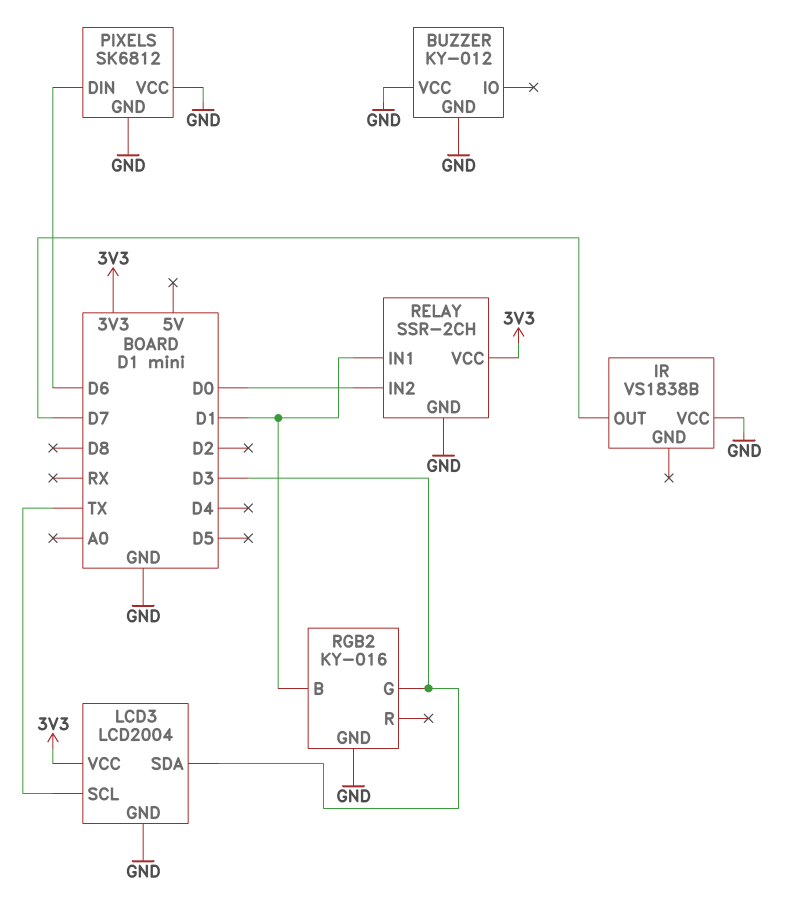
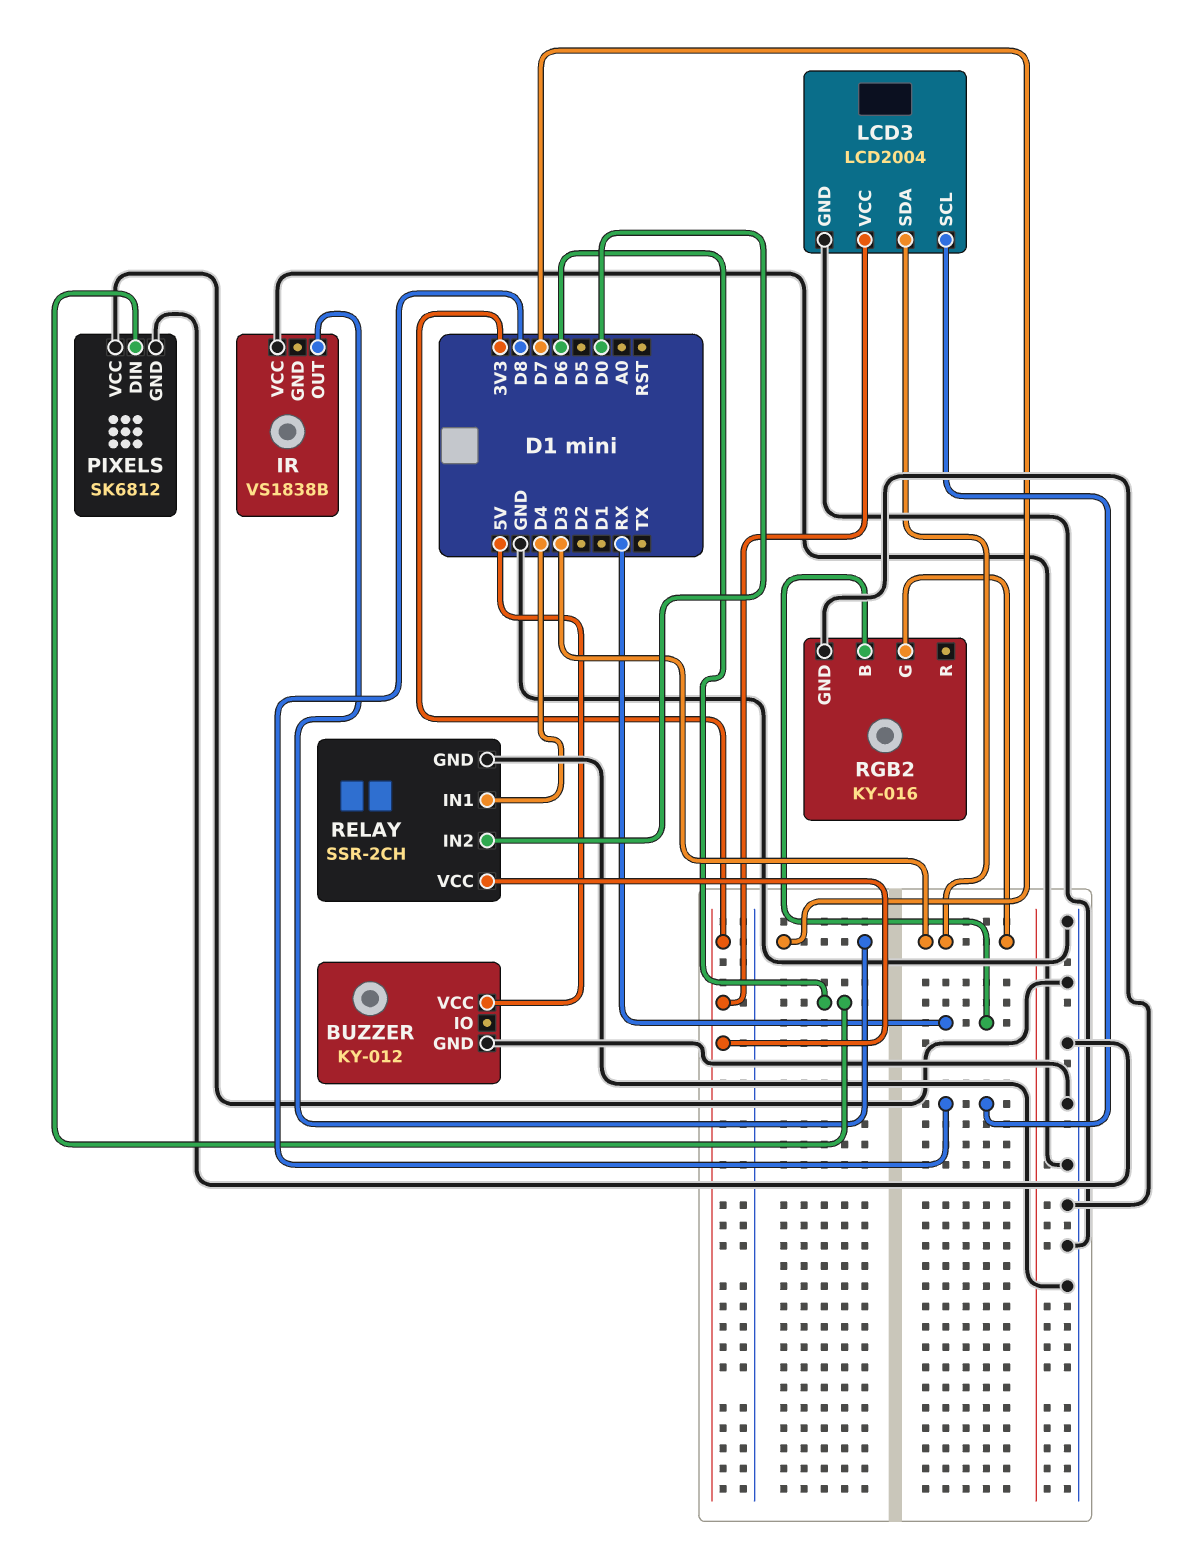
BUZZER pin VCC: GND -> 5V
LCD3 pin SCL: TX -> D8
RELAY pin IN1: D1 -> D4
RGB2 pin B: D1 -> RX

